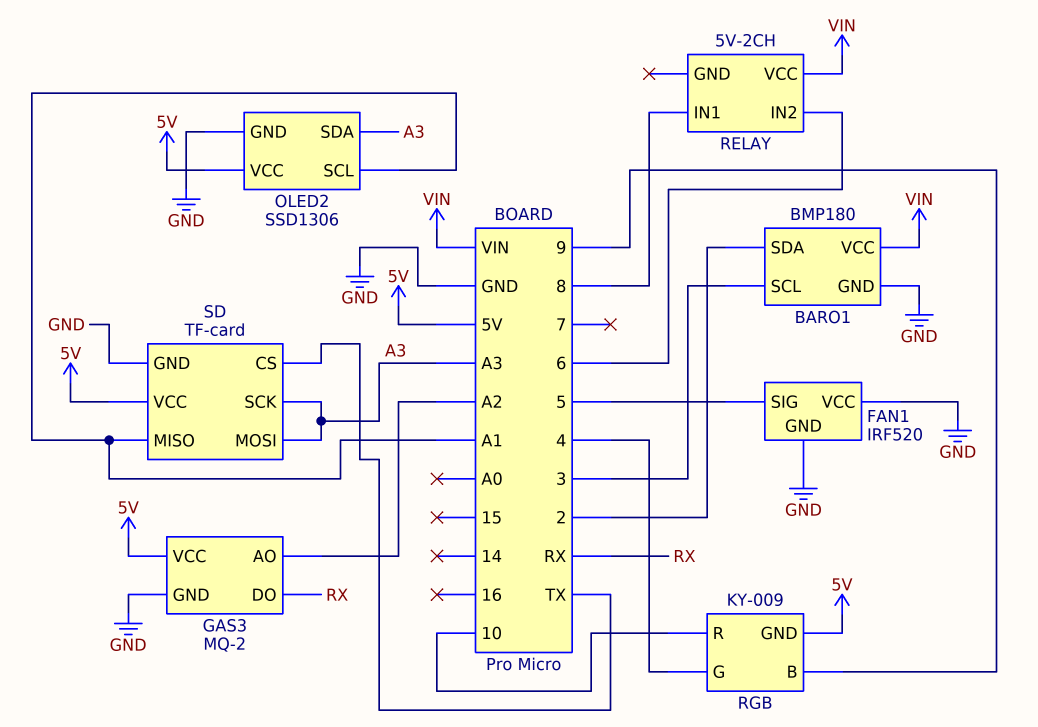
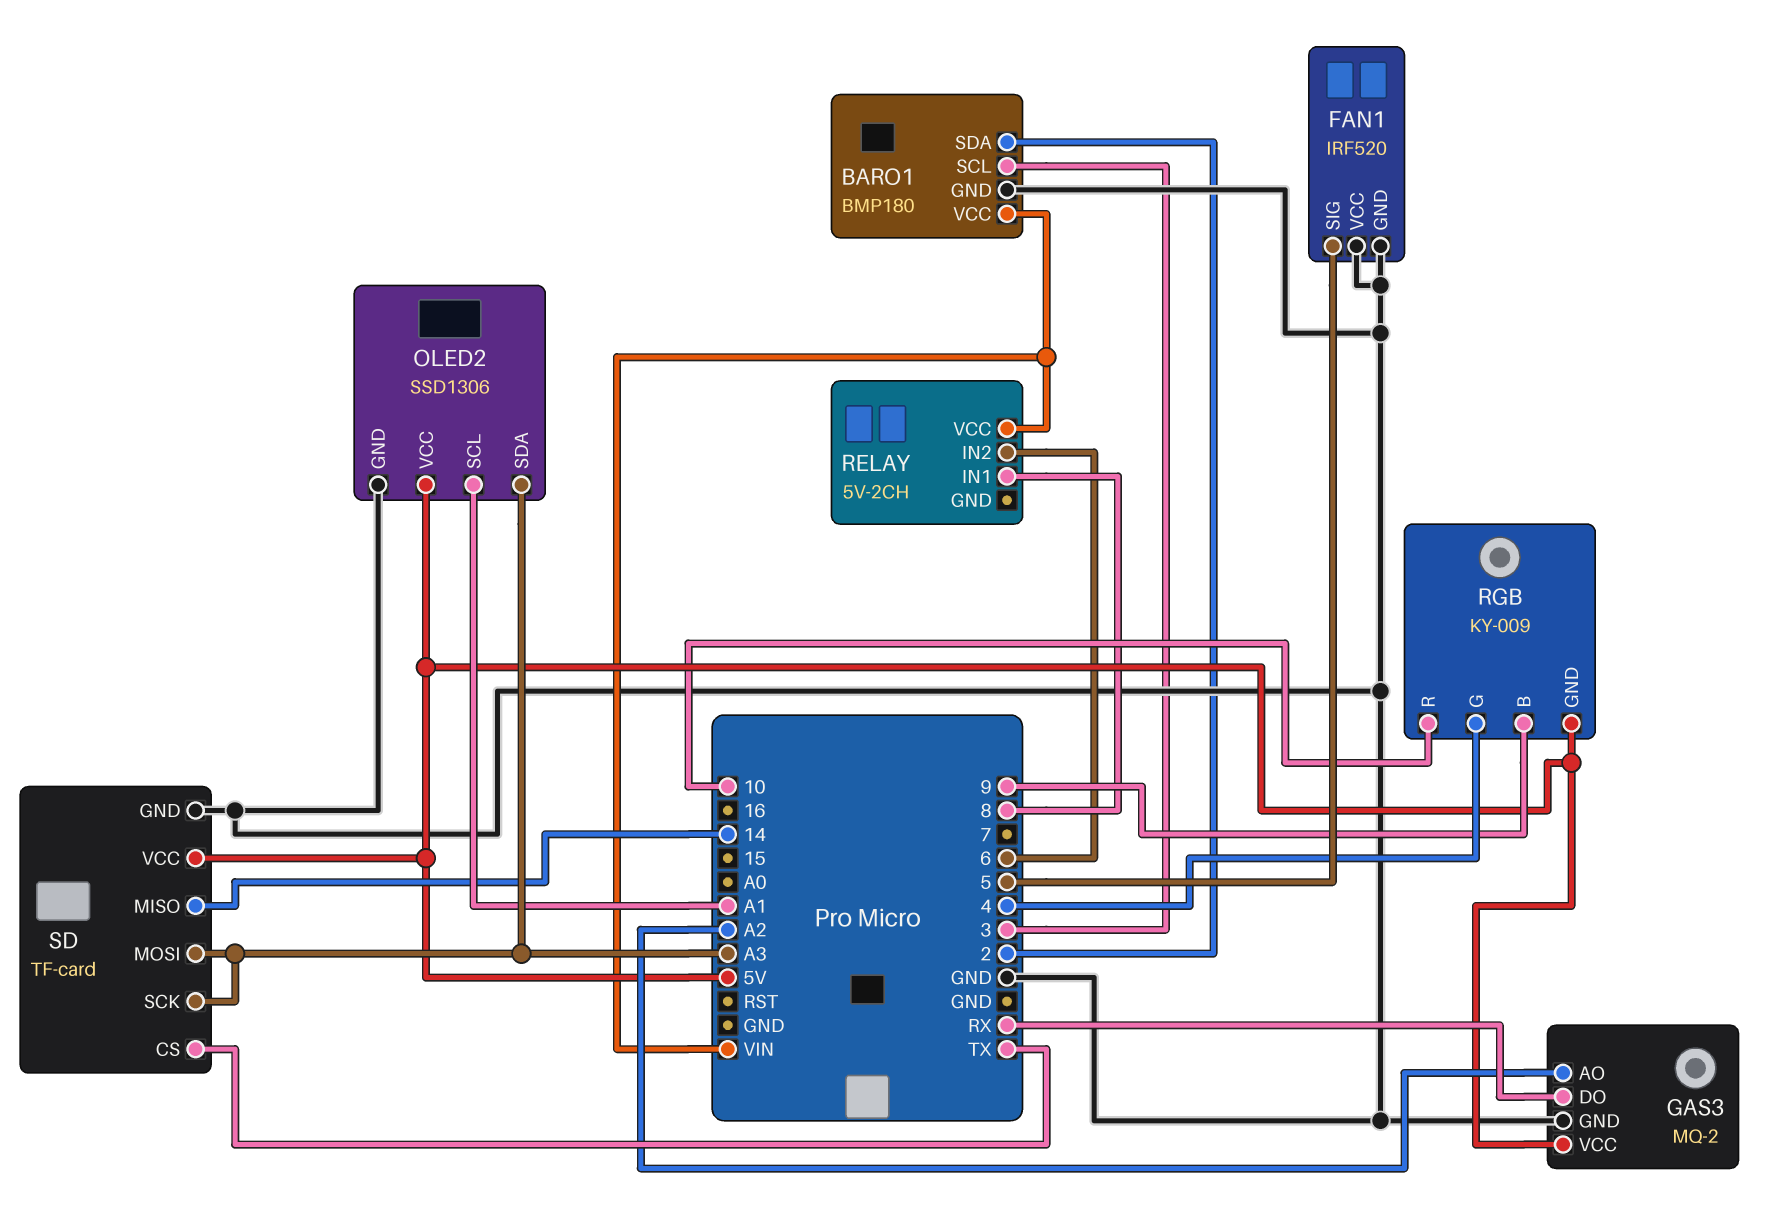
SD pin MISO: A1 -> 14

